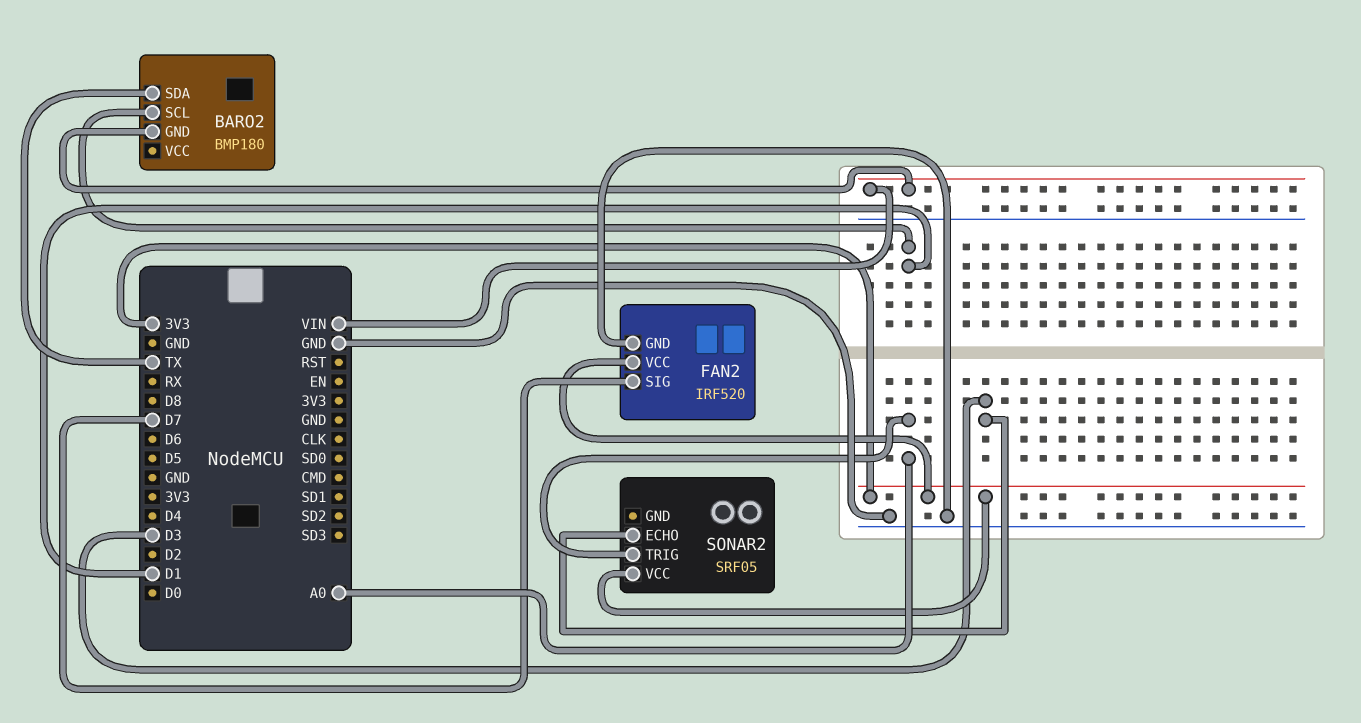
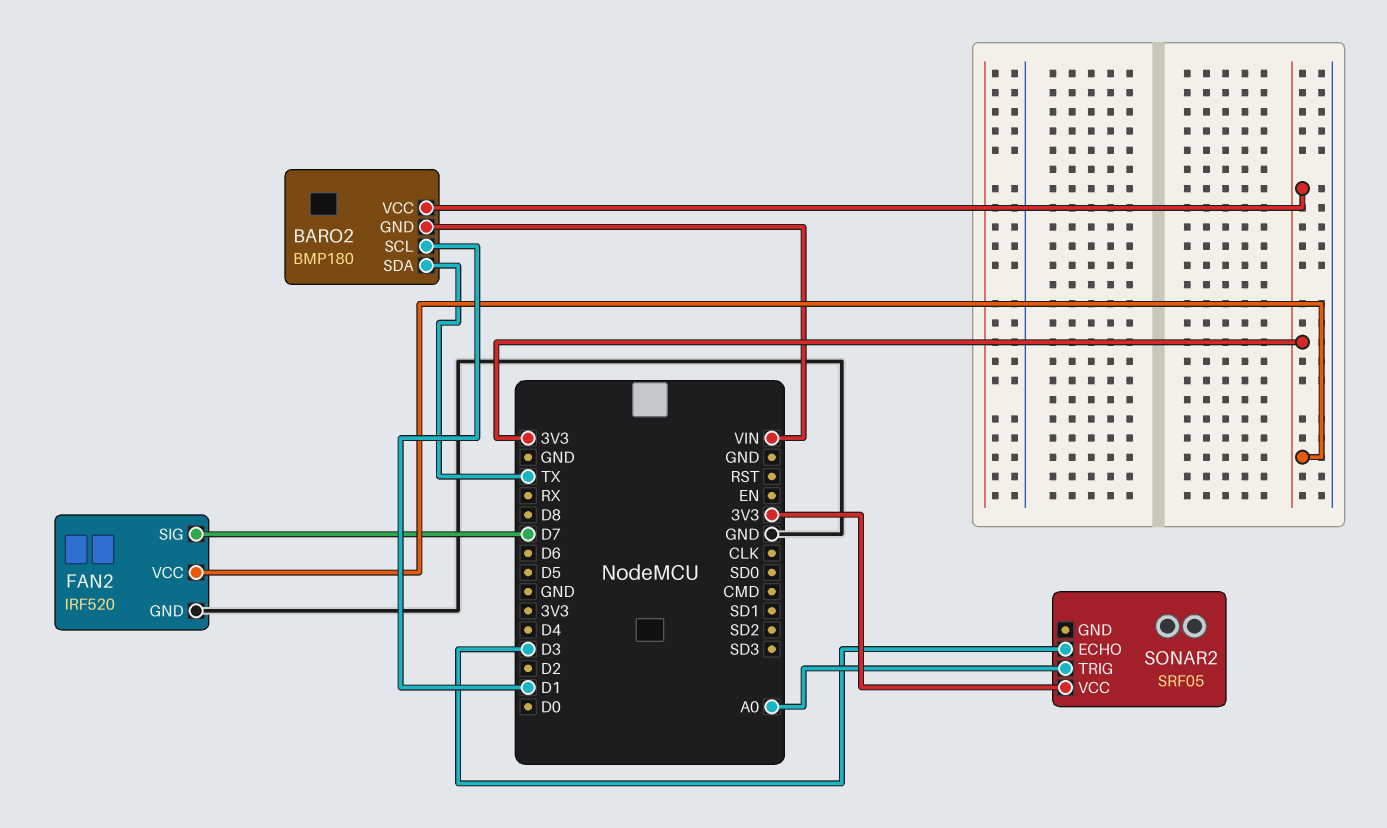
BARO2 pin VCC: none -> 3V3

